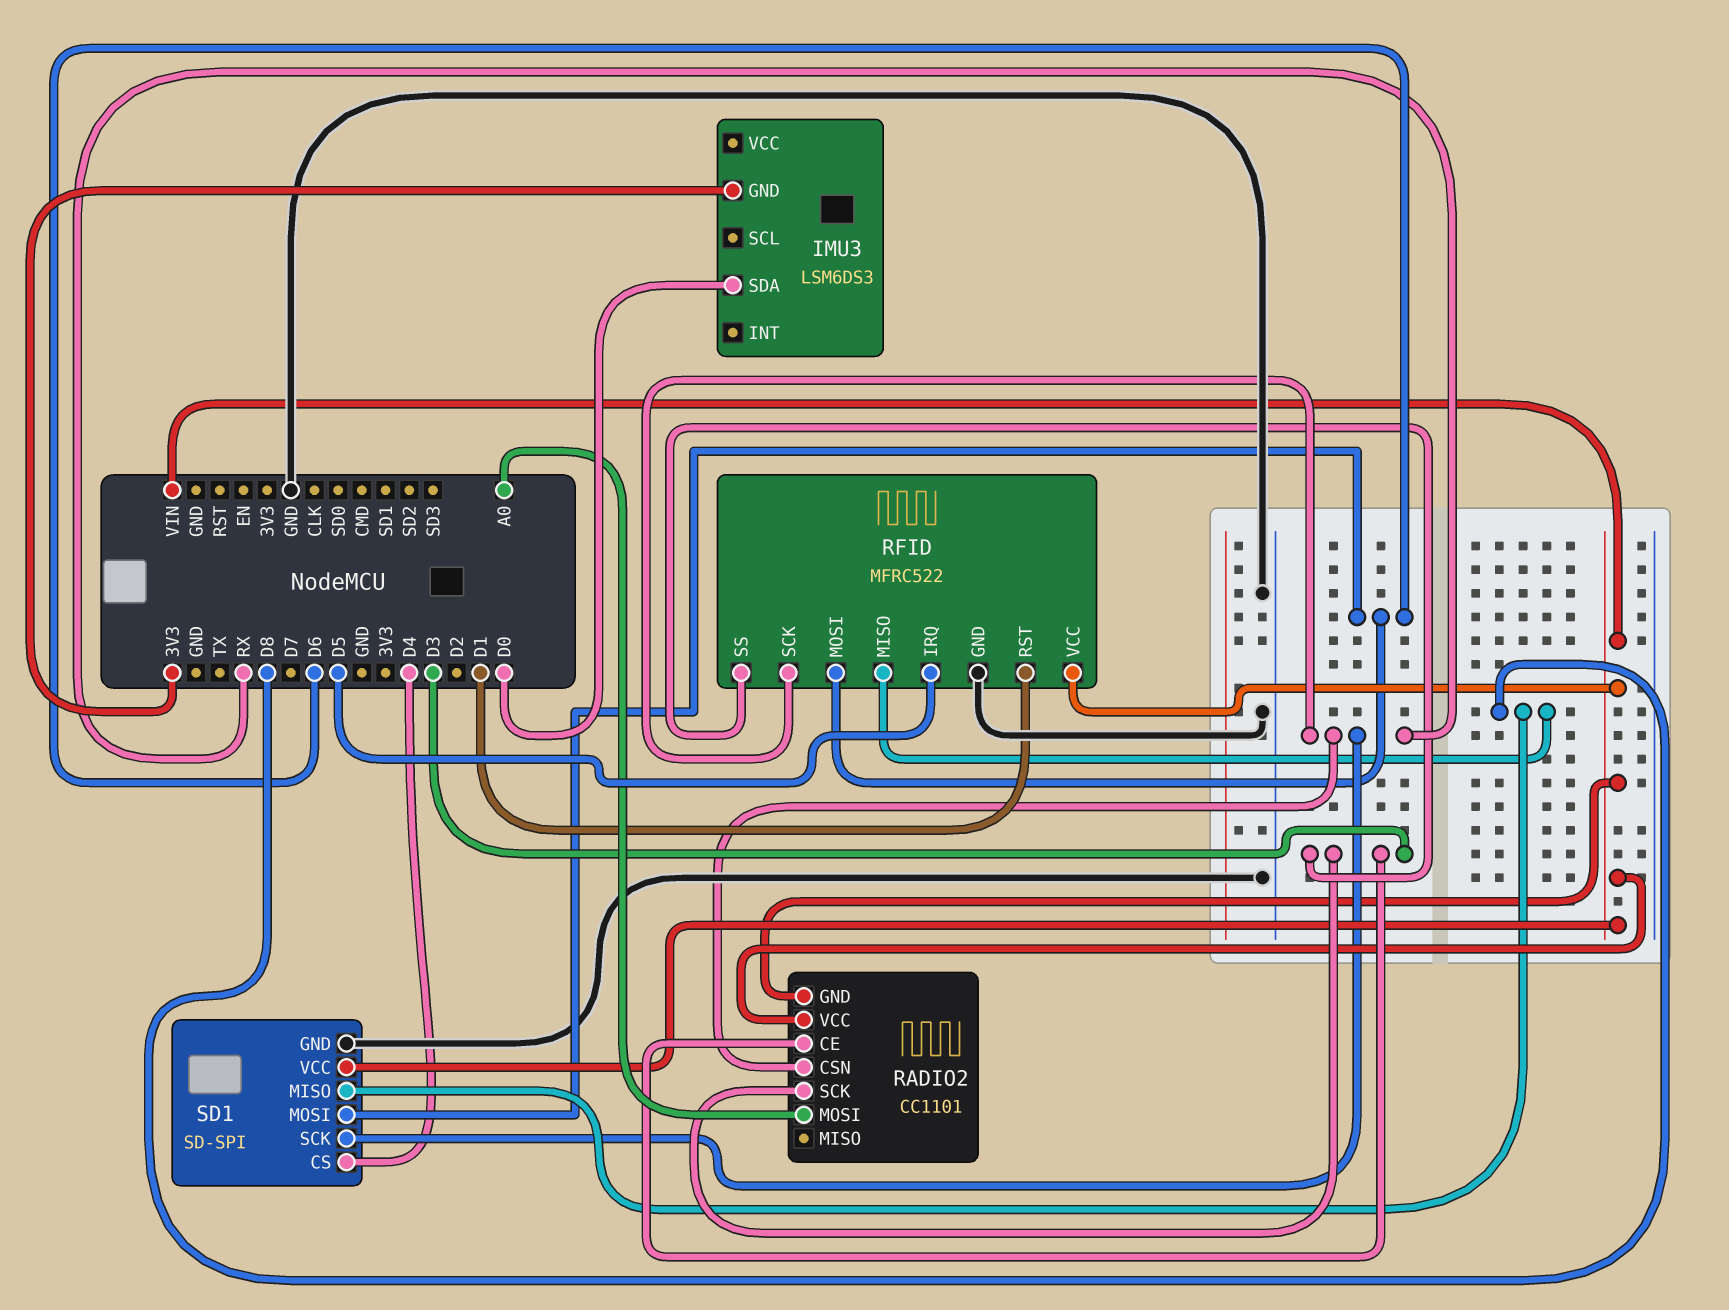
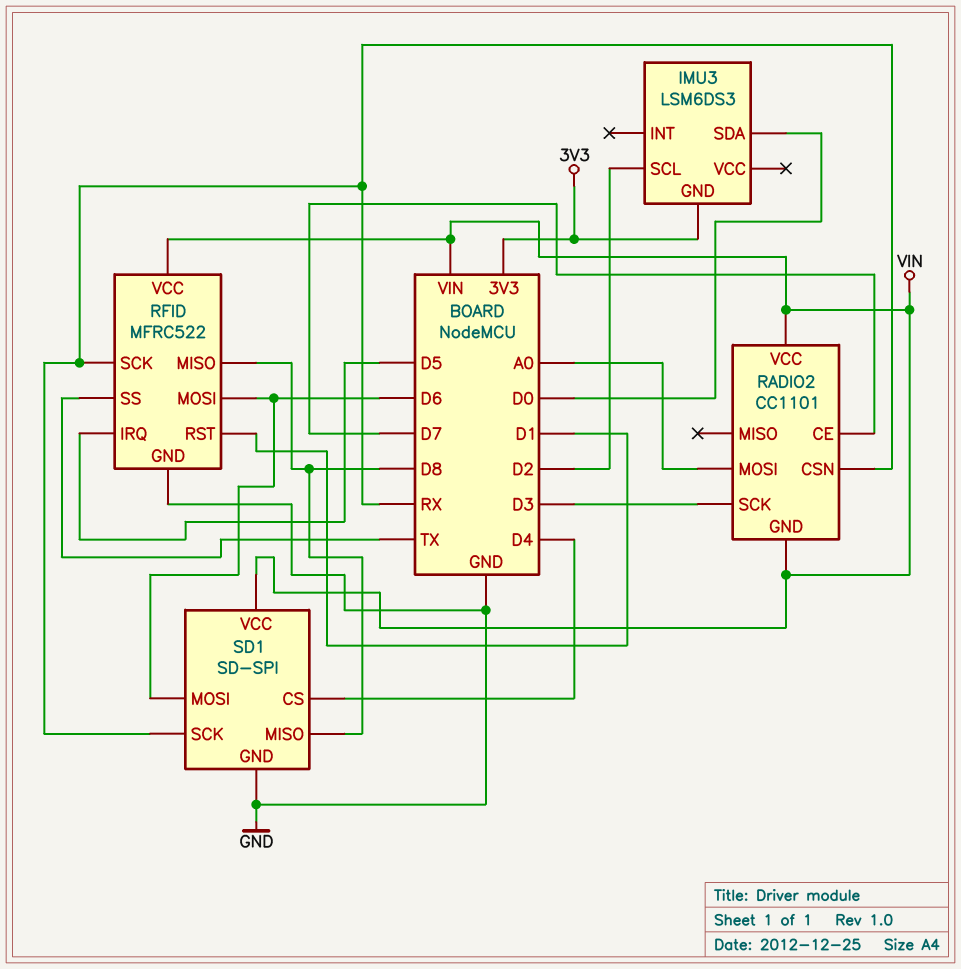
IMU3 pin SCL: none -> D2
RADIO2 pin CE: D3 -> D7
RFID pin SS: D3 -> TX

